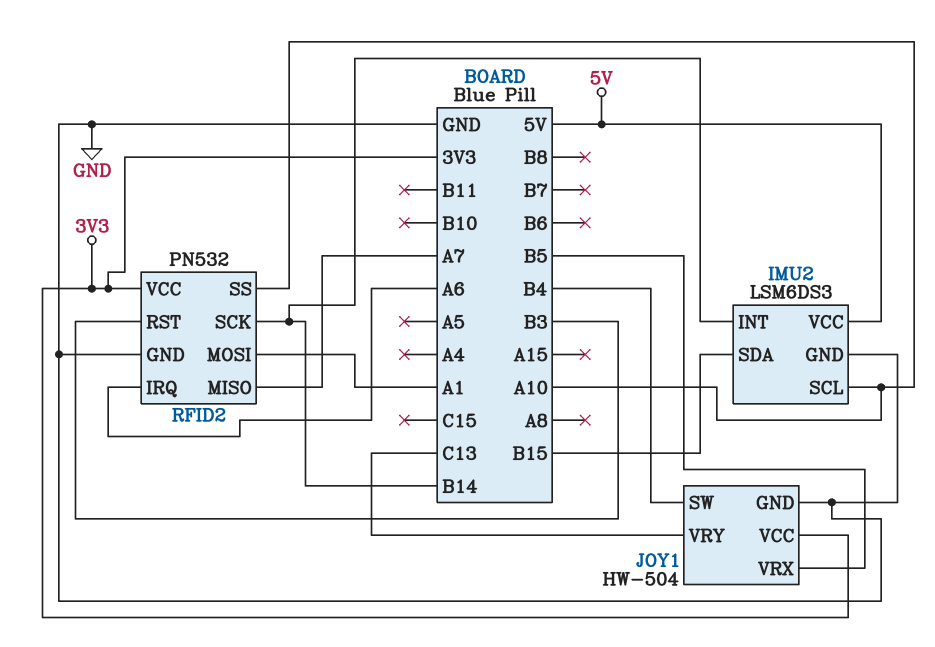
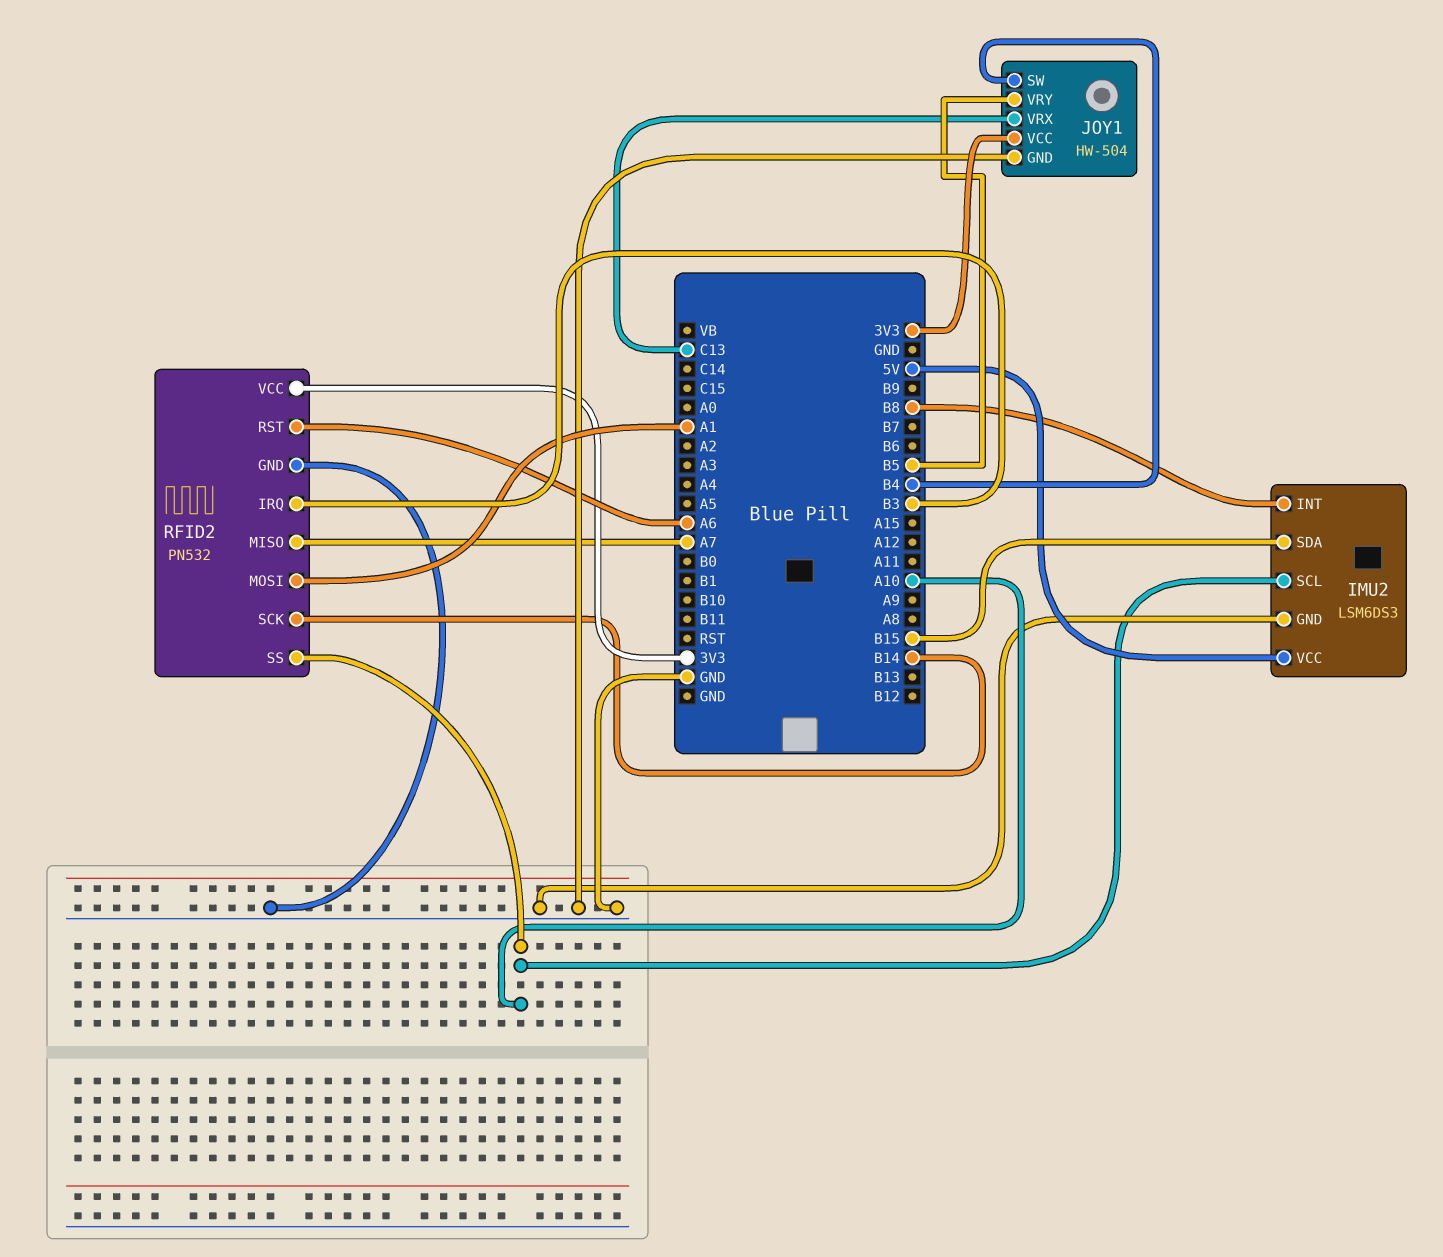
IMU2 pin INT: B14 -> B8
JOY1 pin VRX: B5 -> C13
JOY1 pin VRY: C13 -> B5
RFID2 pin IRQ: A6 -> B3
RFID2 pin RST: B3 -> A6

